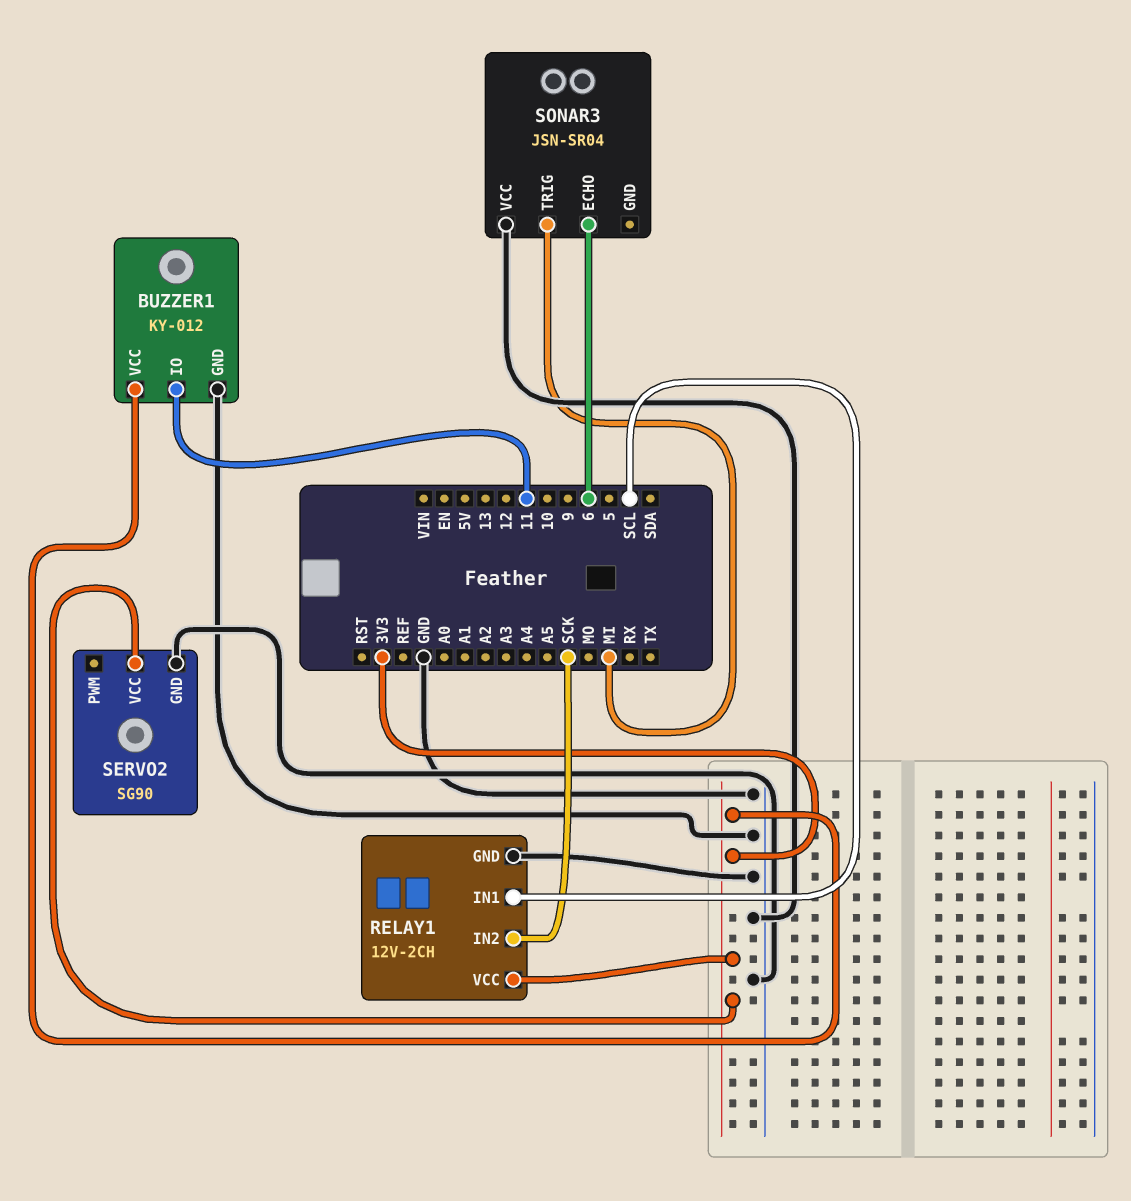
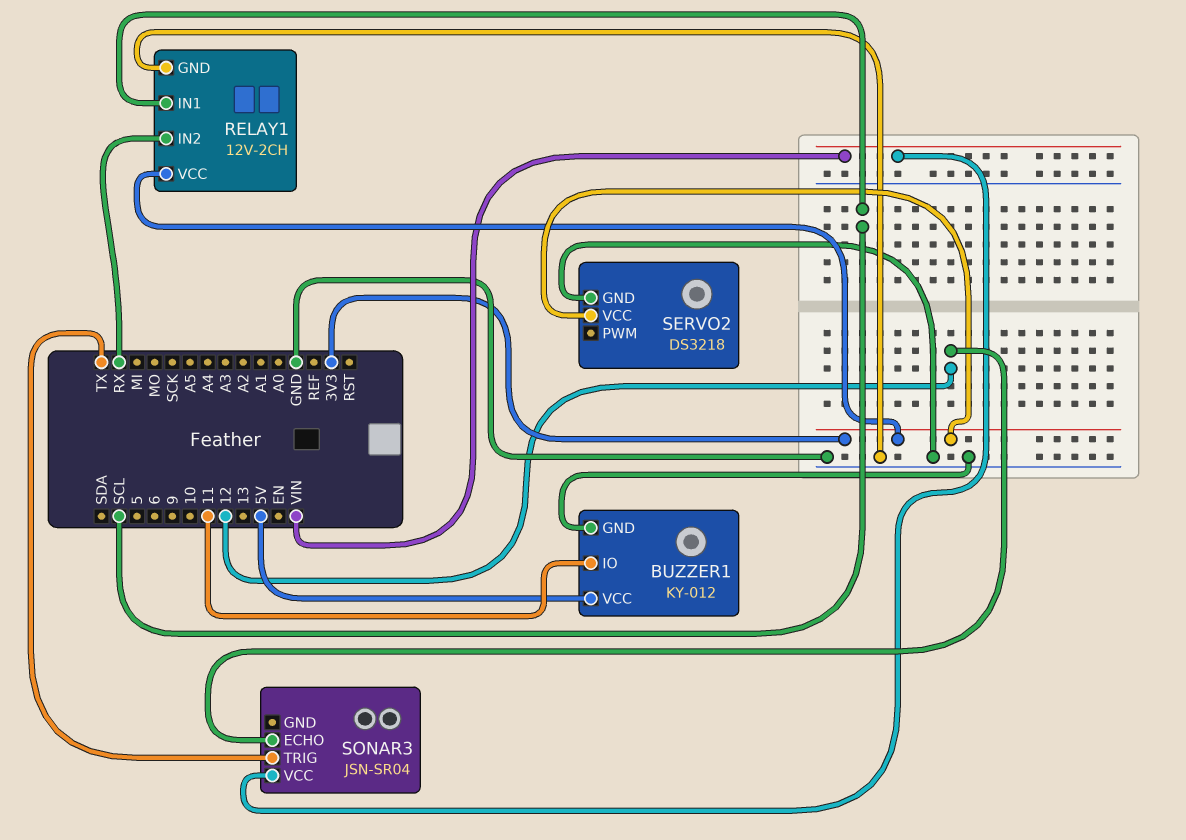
BUZZER1 pin VCC: 3V3 -> 5V
RELAY1 pin IN2: SCK -> RX
SERVO2: SG90 -> DS3218
SONAR3 pin ECHO: 6 -> 12
SONAR3 pin TRIG: MI -> TX
SONAR3 pin VCC: GND -> VIN

